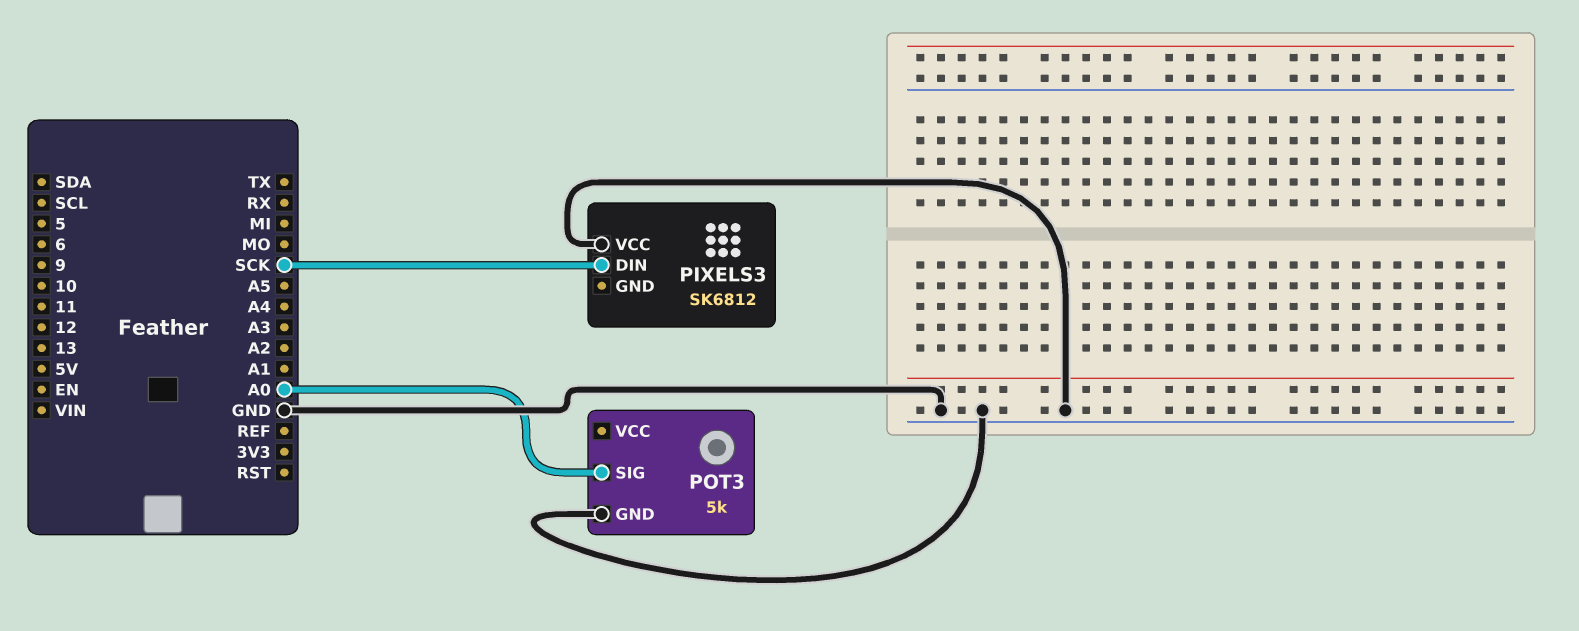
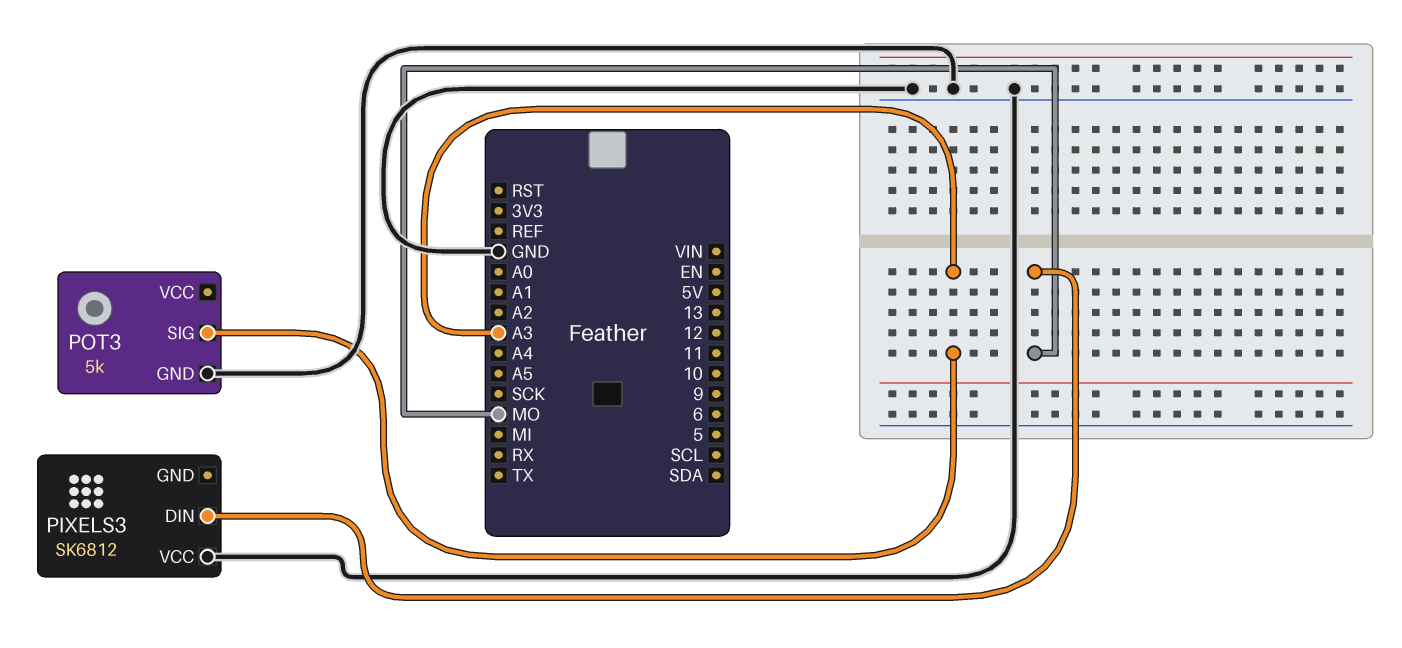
PIXELS3 pin DIN: SCK -> MO
POT3 pin SIG: A0 -> A3

